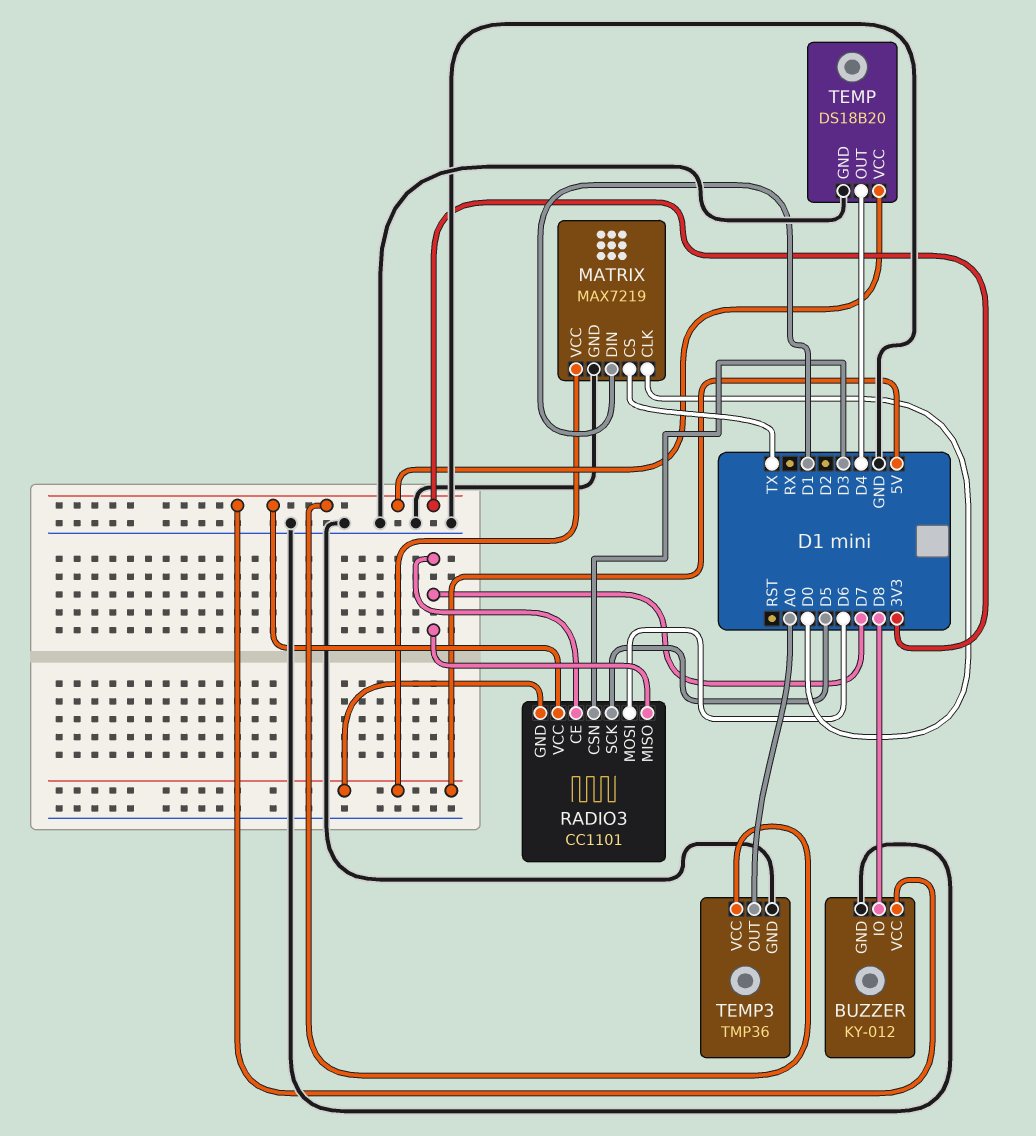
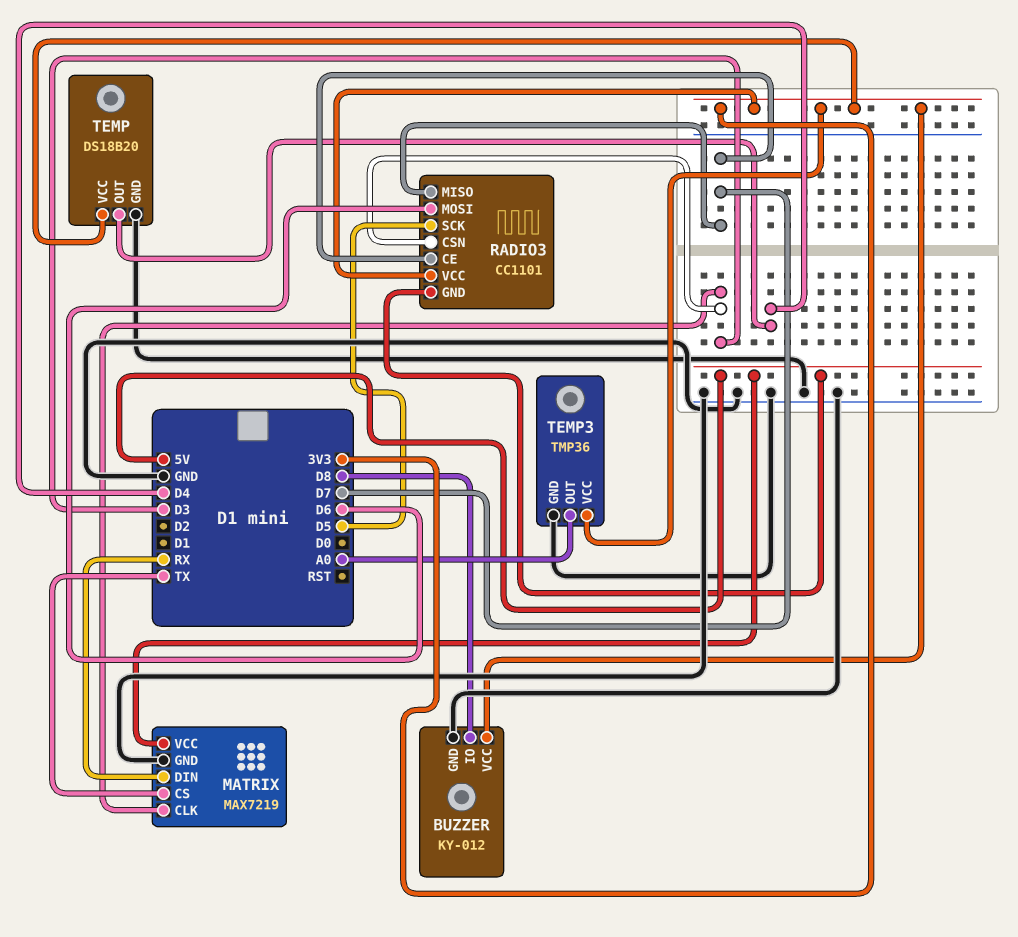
MATRIX pin CLK: D0 -> D3
MATRIX pin DIN: D1 -> RX

